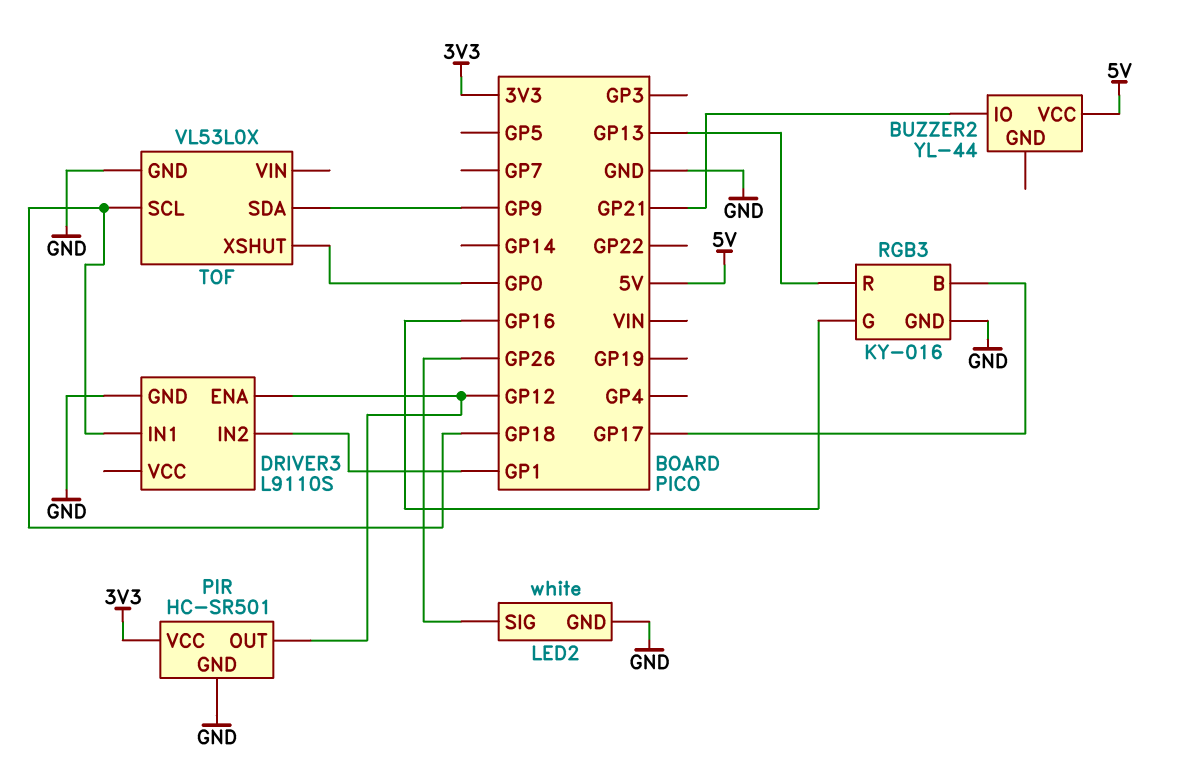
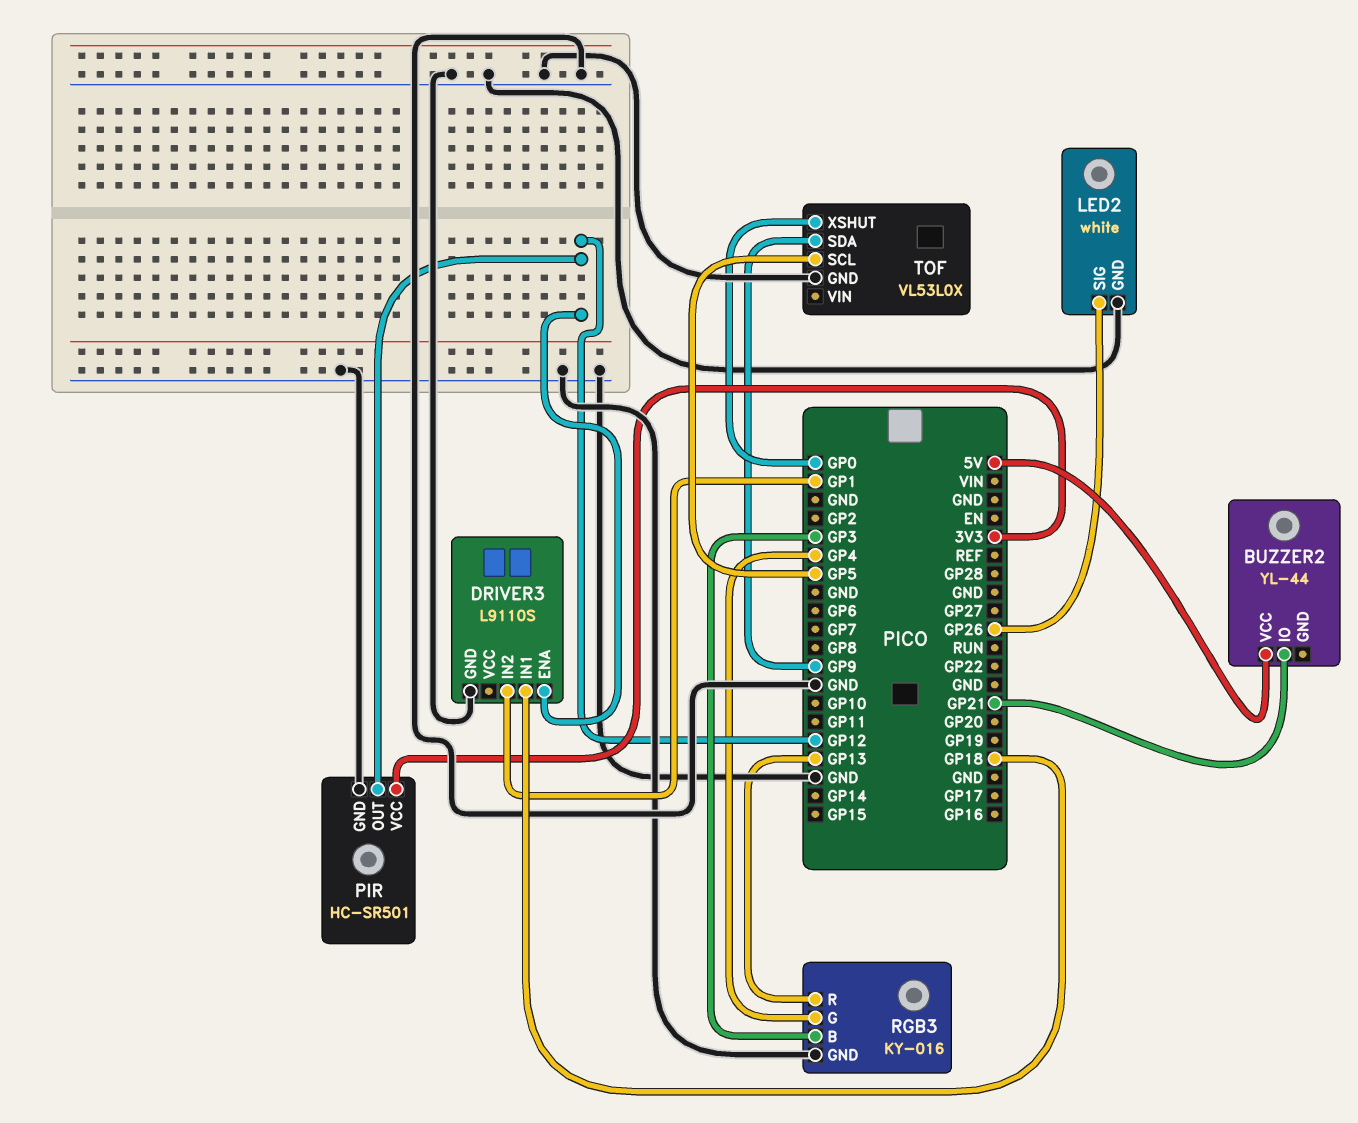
RGB3 pin B: GP17 -> GP3
RGB3 pin G: GP16 -> GP4
TOF pin SCL: GP18 -> GP5

